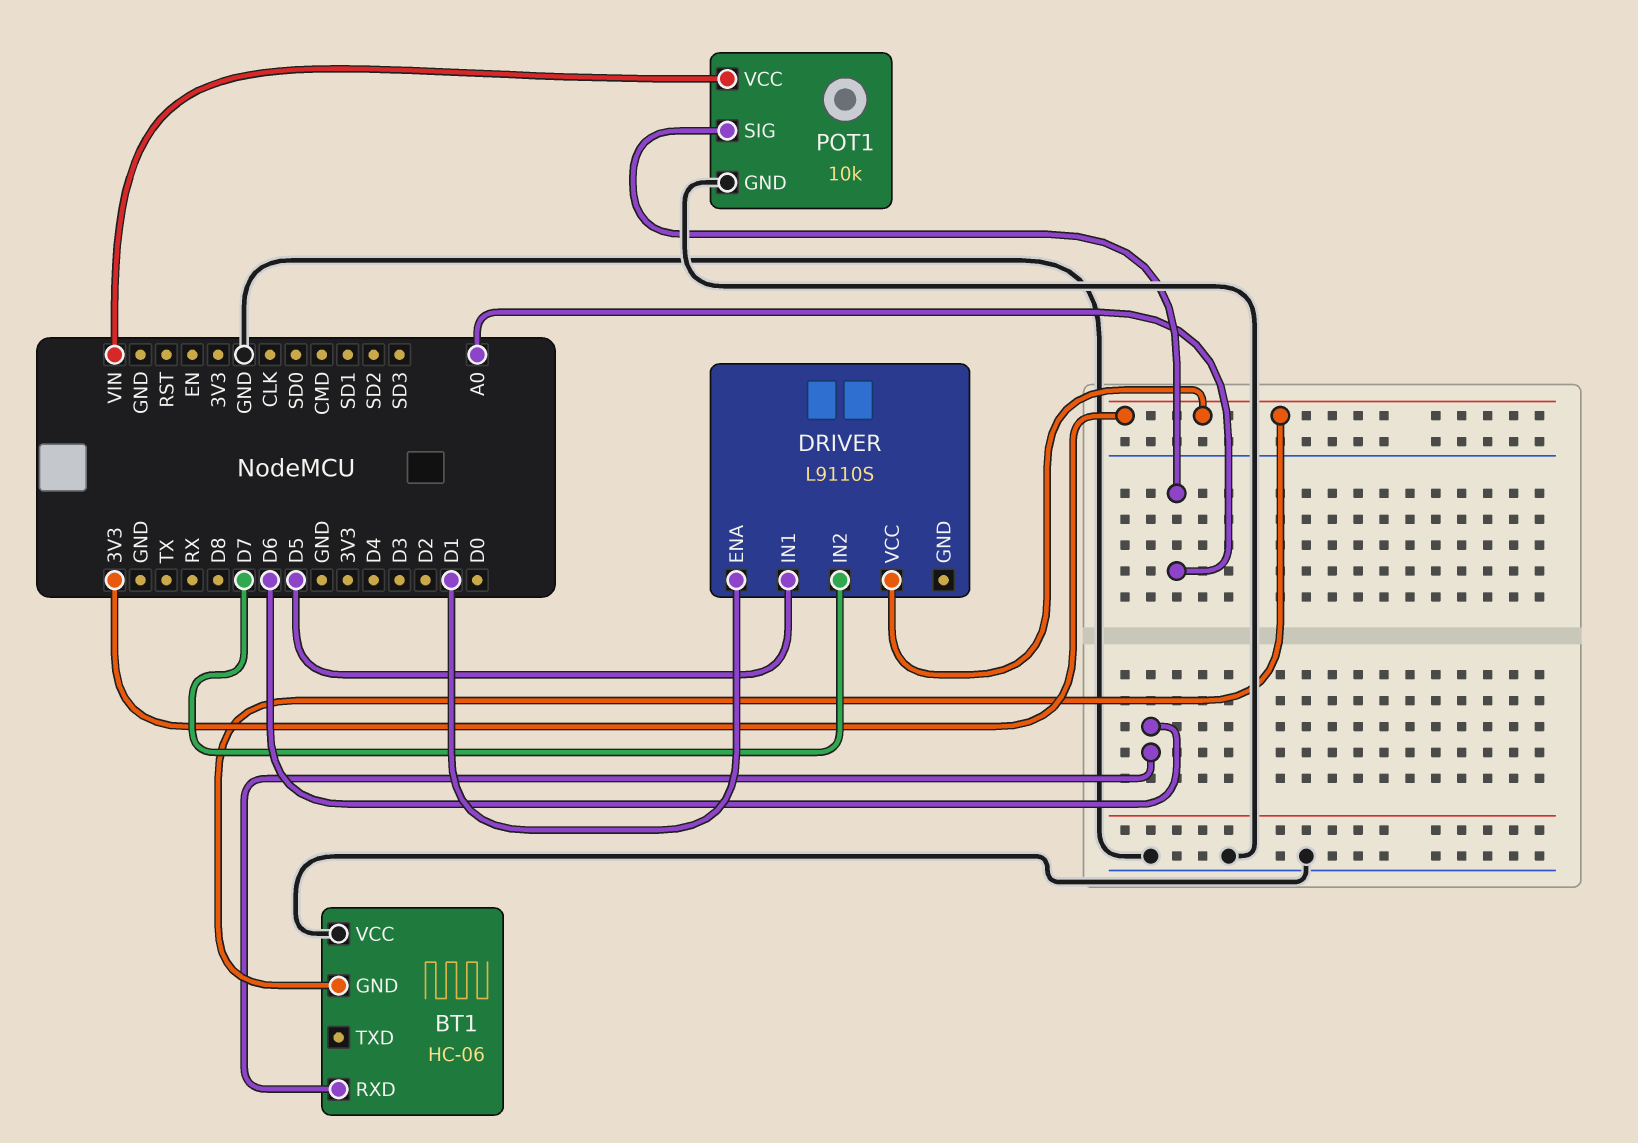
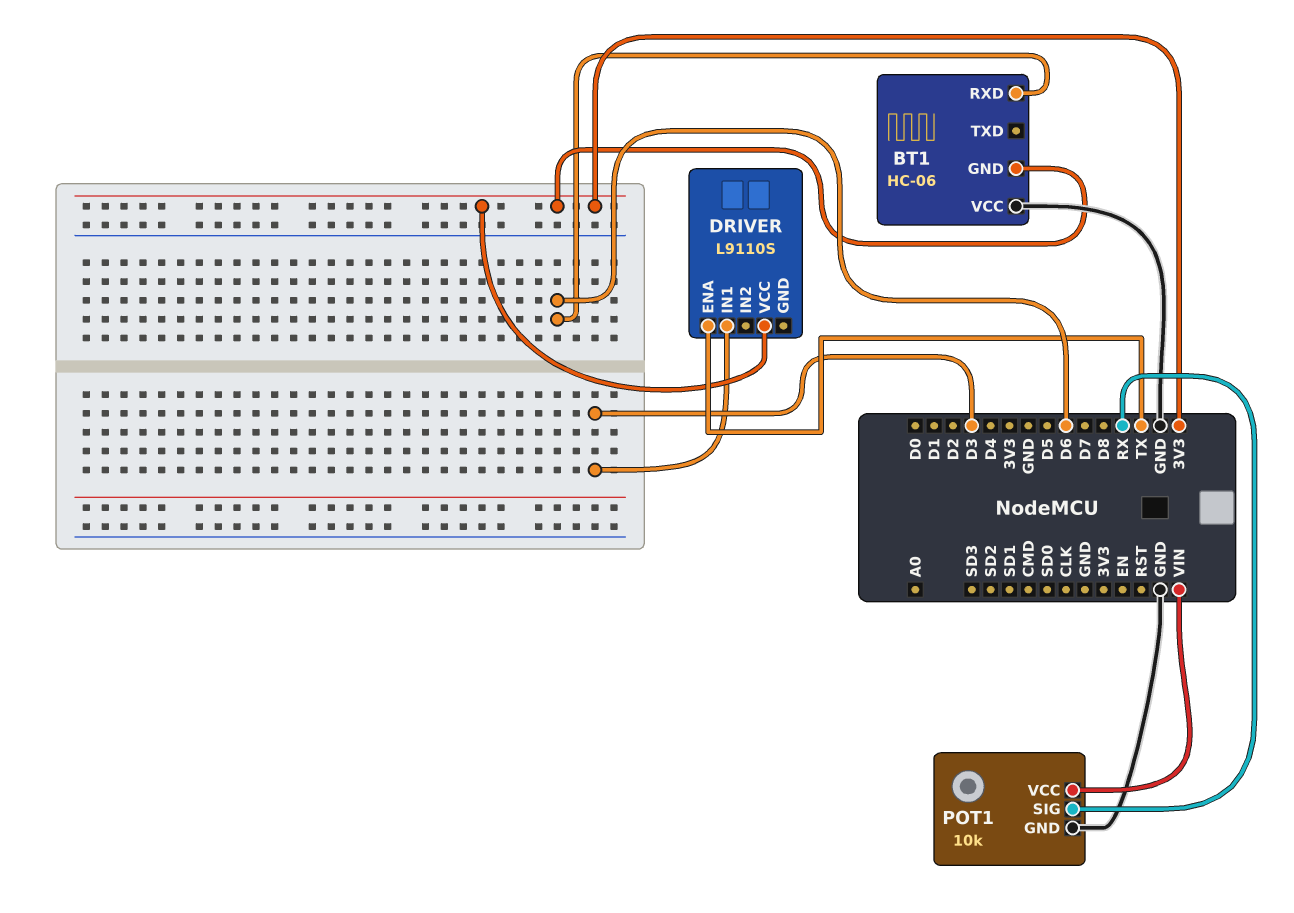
DRIVER pin ENA: D1 -> TX
DRIVER pin IN1: D5 -> D3
DRIVER pin IN2: D7 -> none
POT1 pin SIG: A0 -> RX

